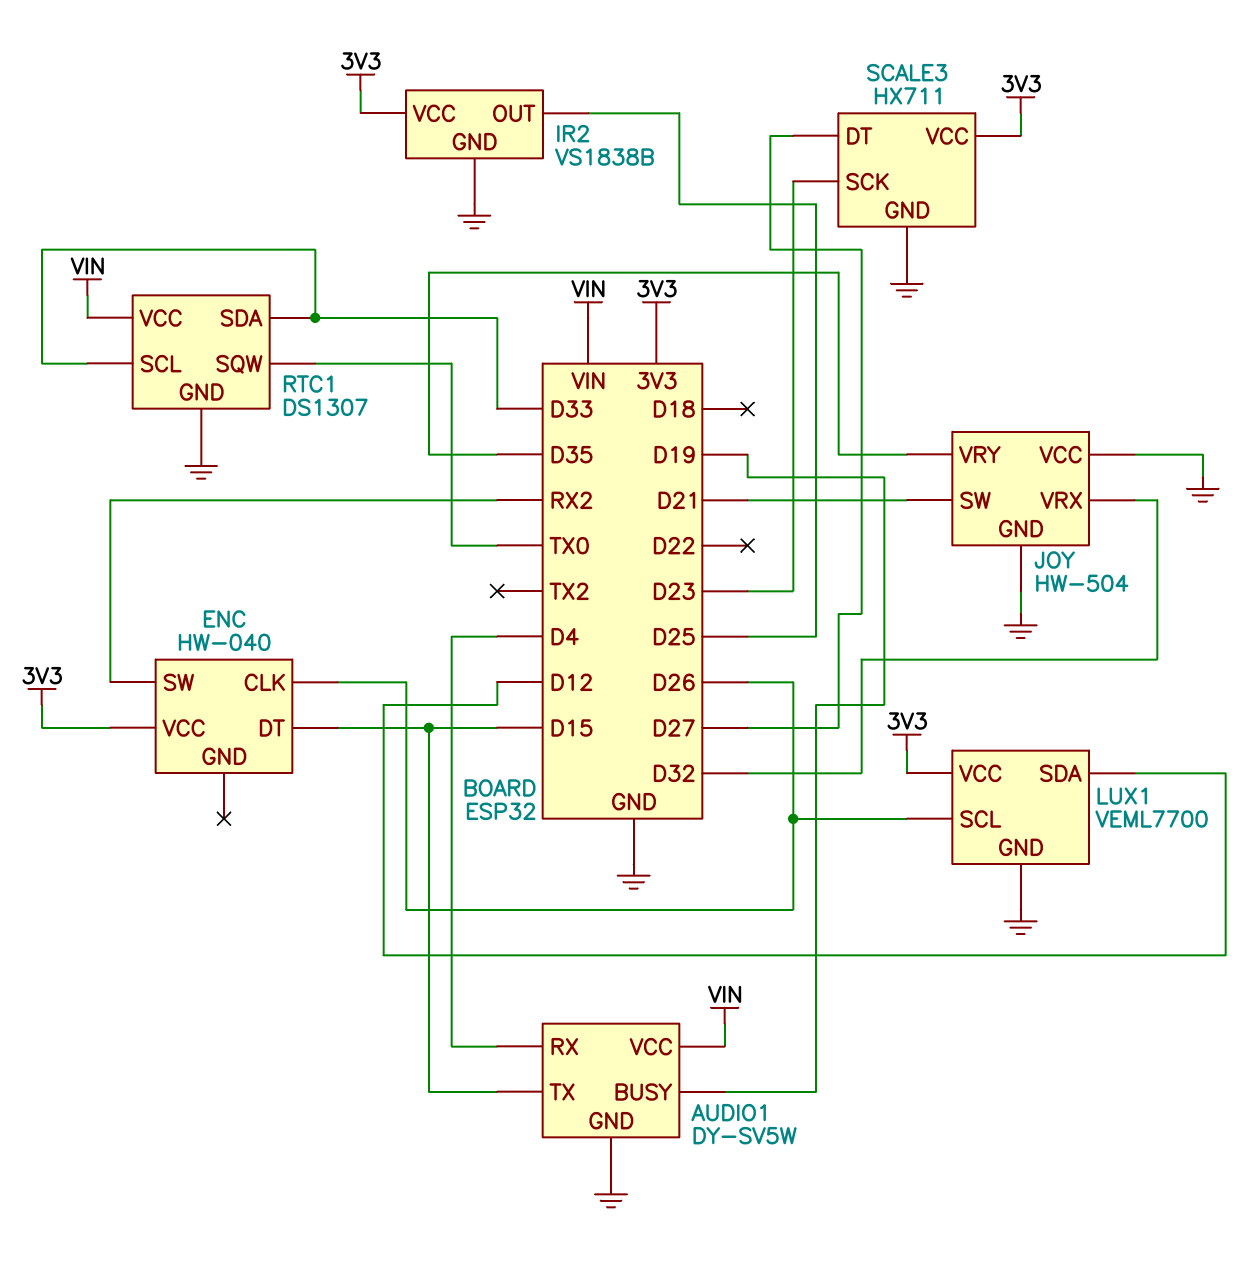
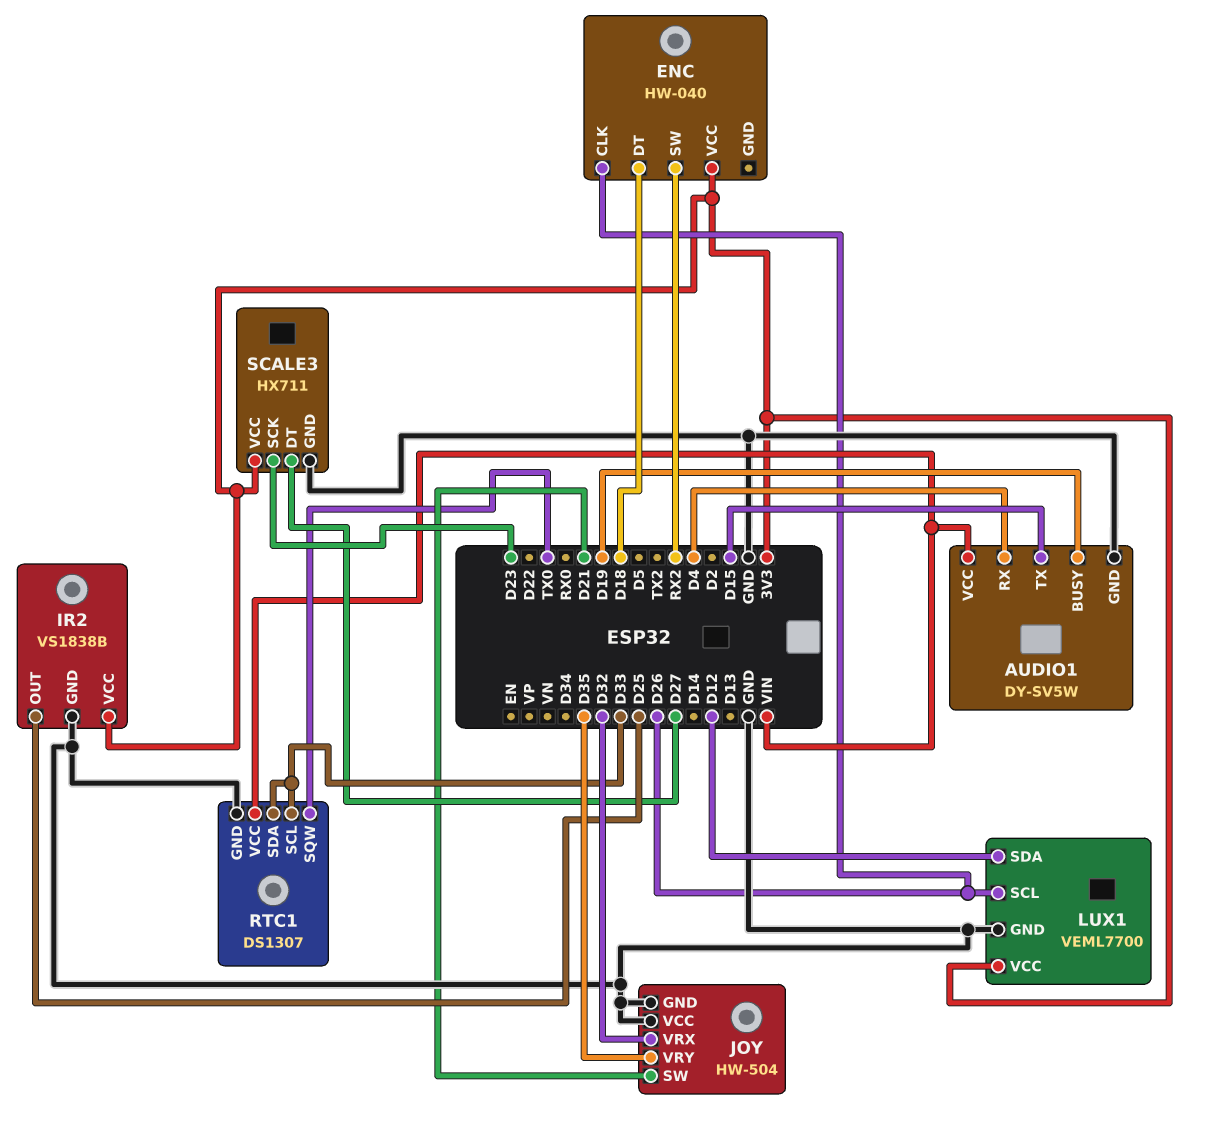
ENC pin DT: D15 -> D18

